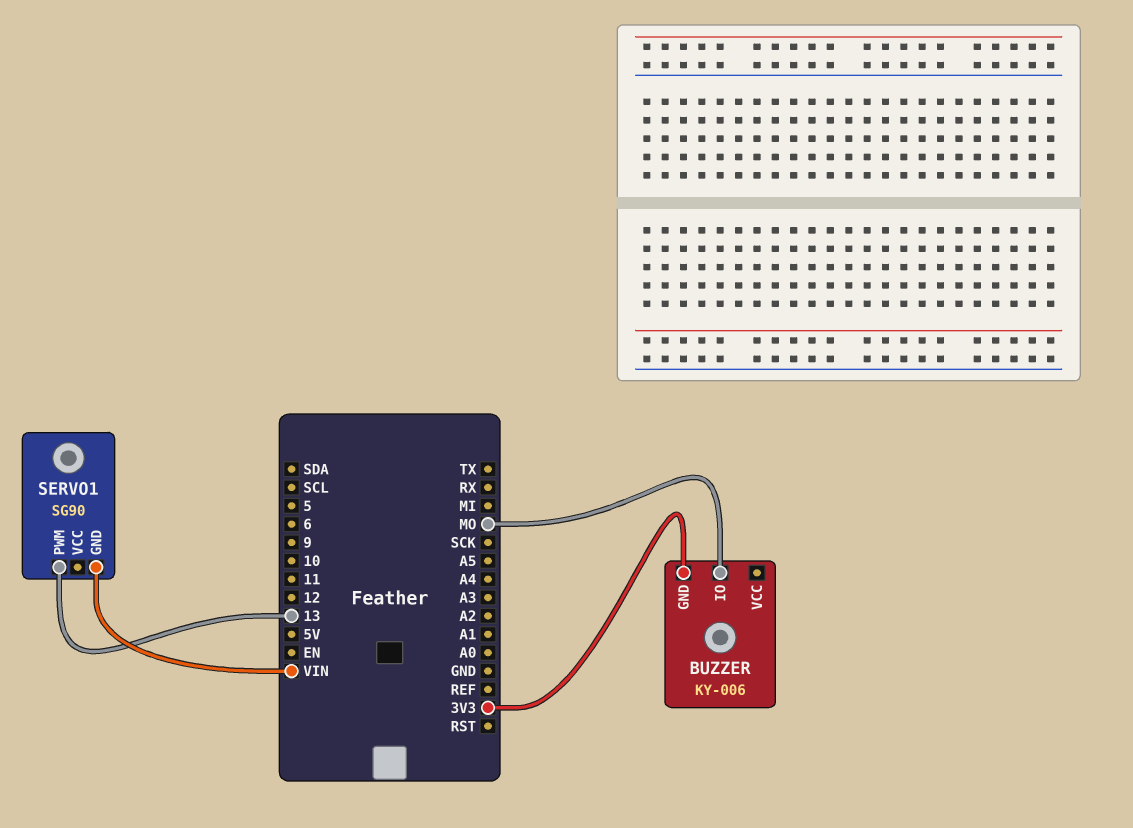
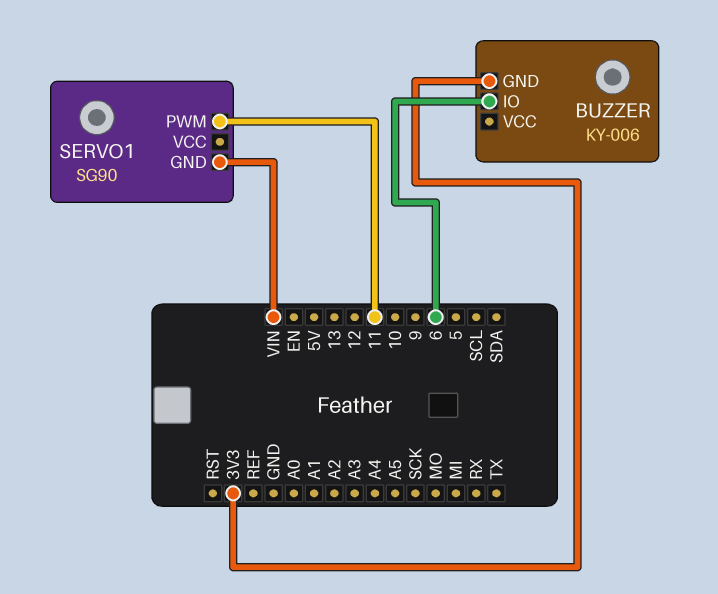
BUZZER pin IO: MO -> 6
SERVO1 pin PWM: 13 -> 11

